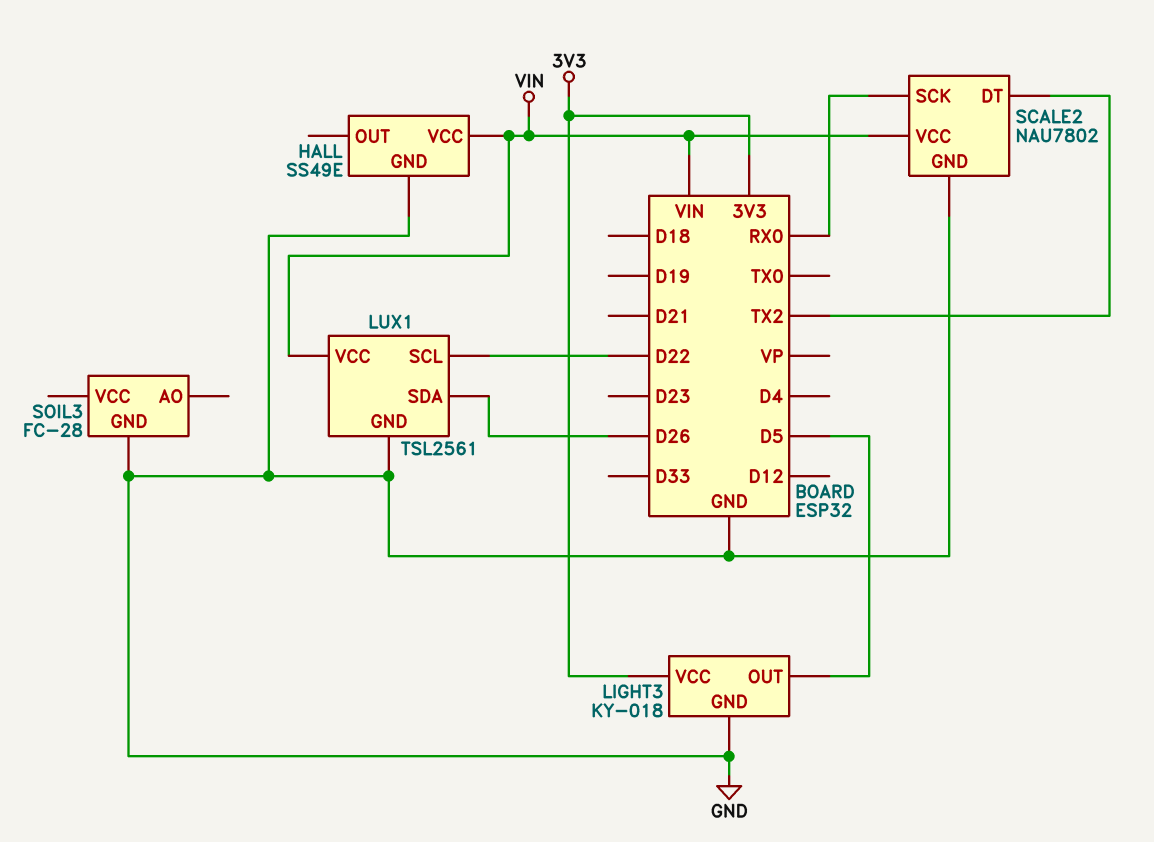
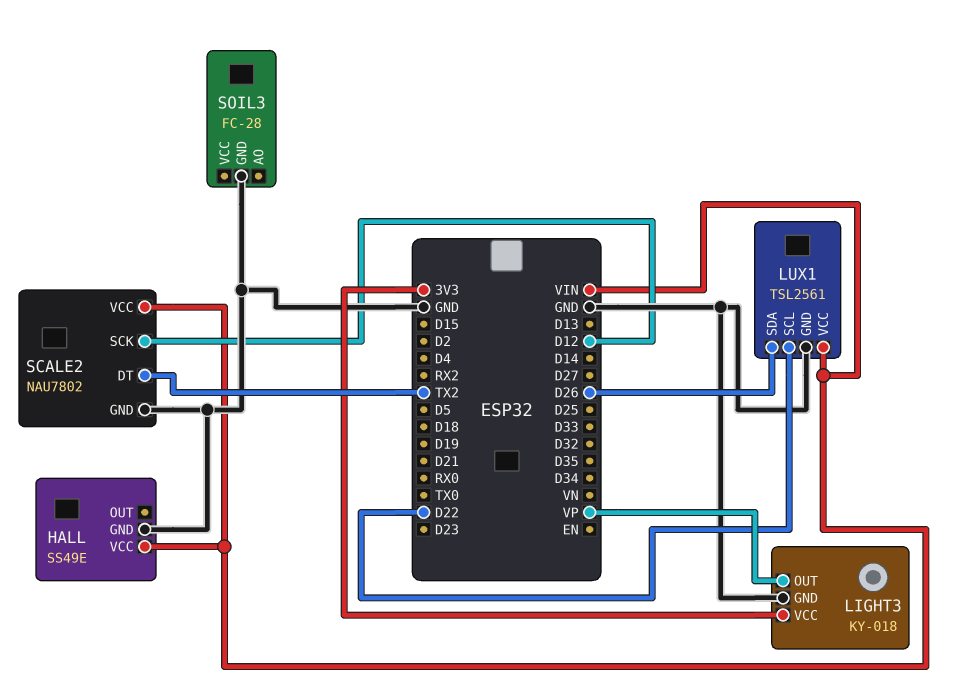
LIGHT3 pin OUT: D5 -> VP
SCALE2 pin SCK: RX0 -> D12

